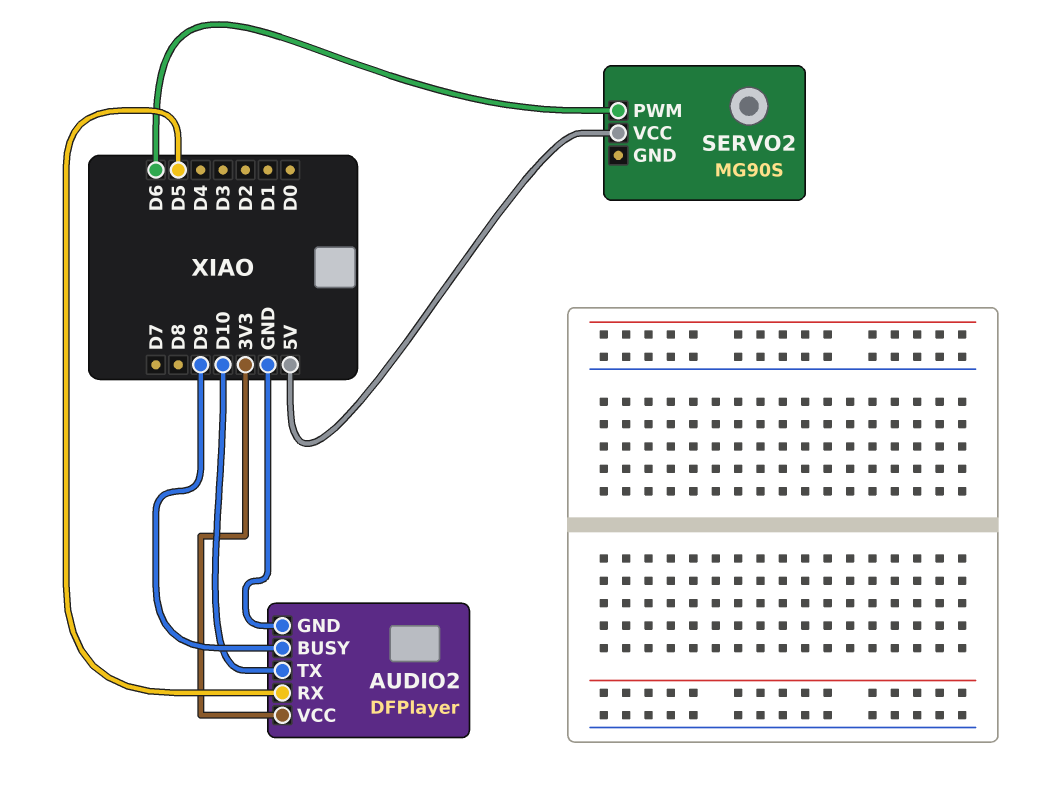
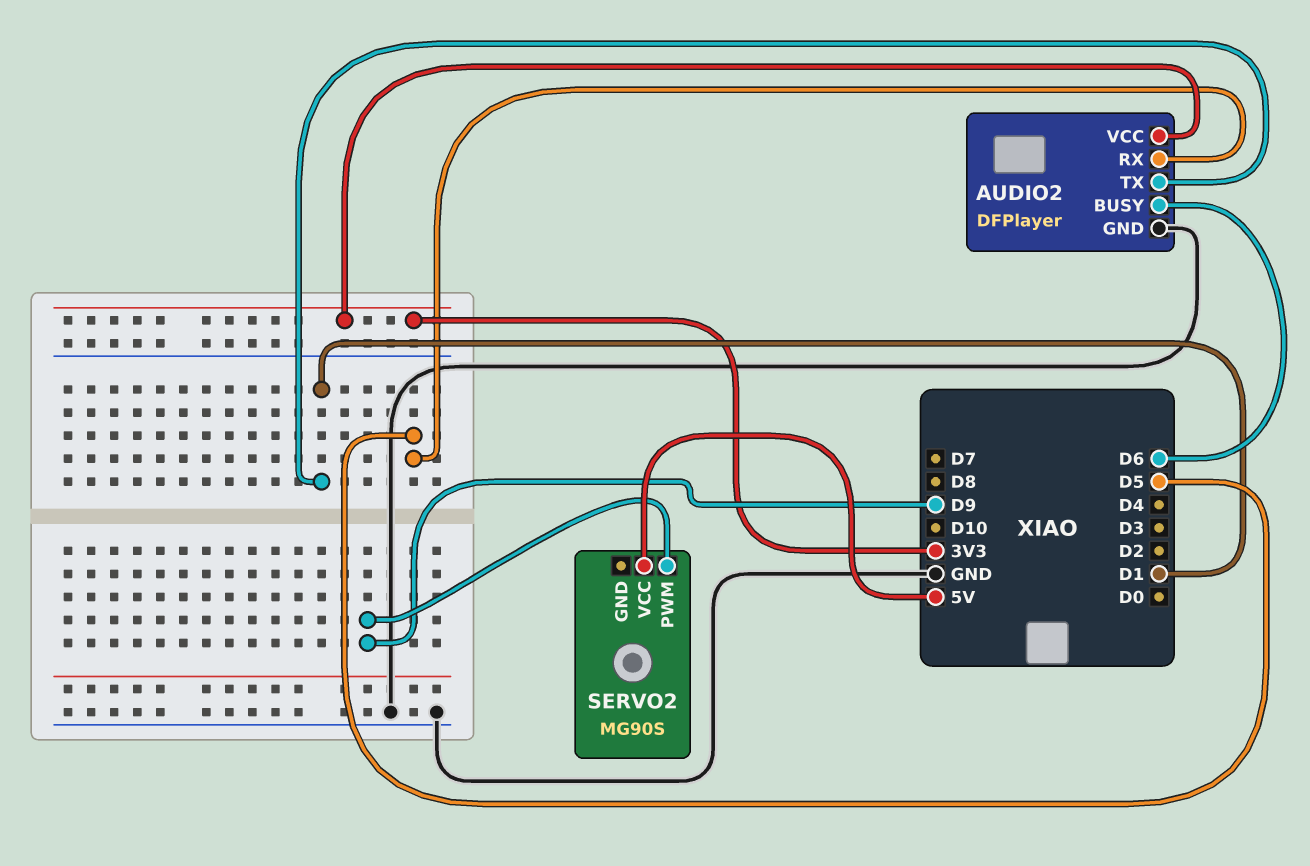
AUDIO2 pin BUSY: D9 -> D6
AUDIO2 pin TX: D10 -> D1
SERVO2 pin PWM: D6 -> D9

